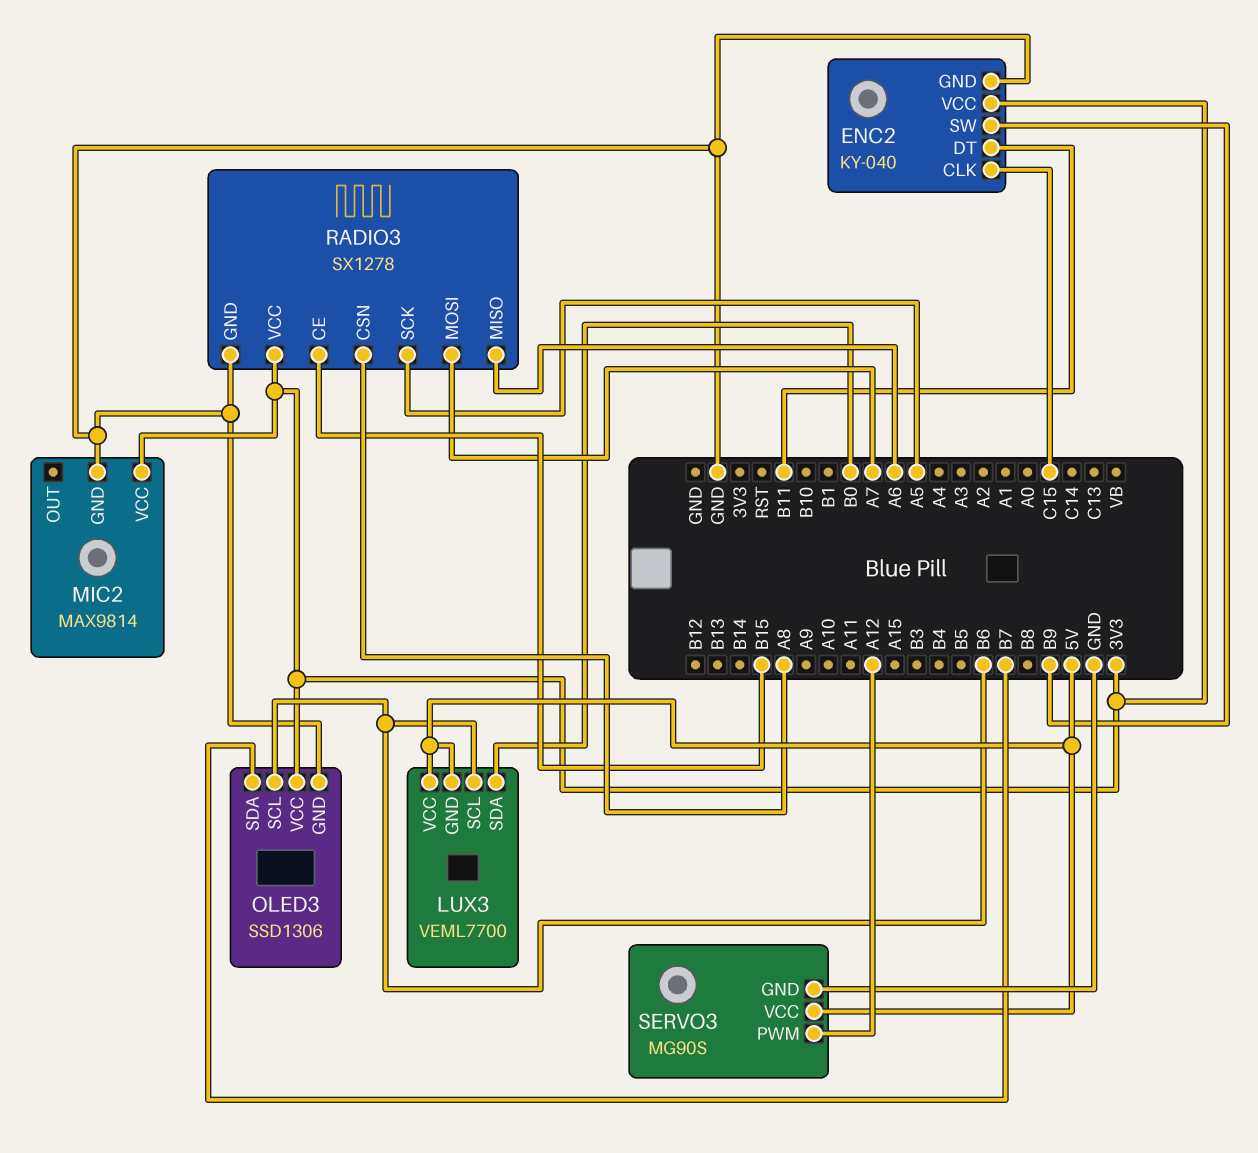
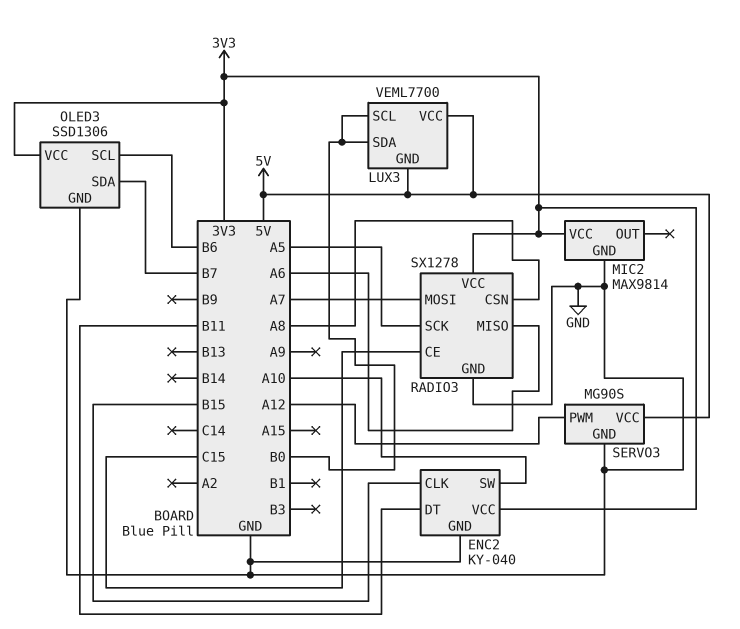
ENC2 pin CLK: C15 -> B15
ENC2 pin SW: B9 -> A10
LUX3 pin SCL: B6 -> B0
RADIO3 pin CE: B15 -> C15

